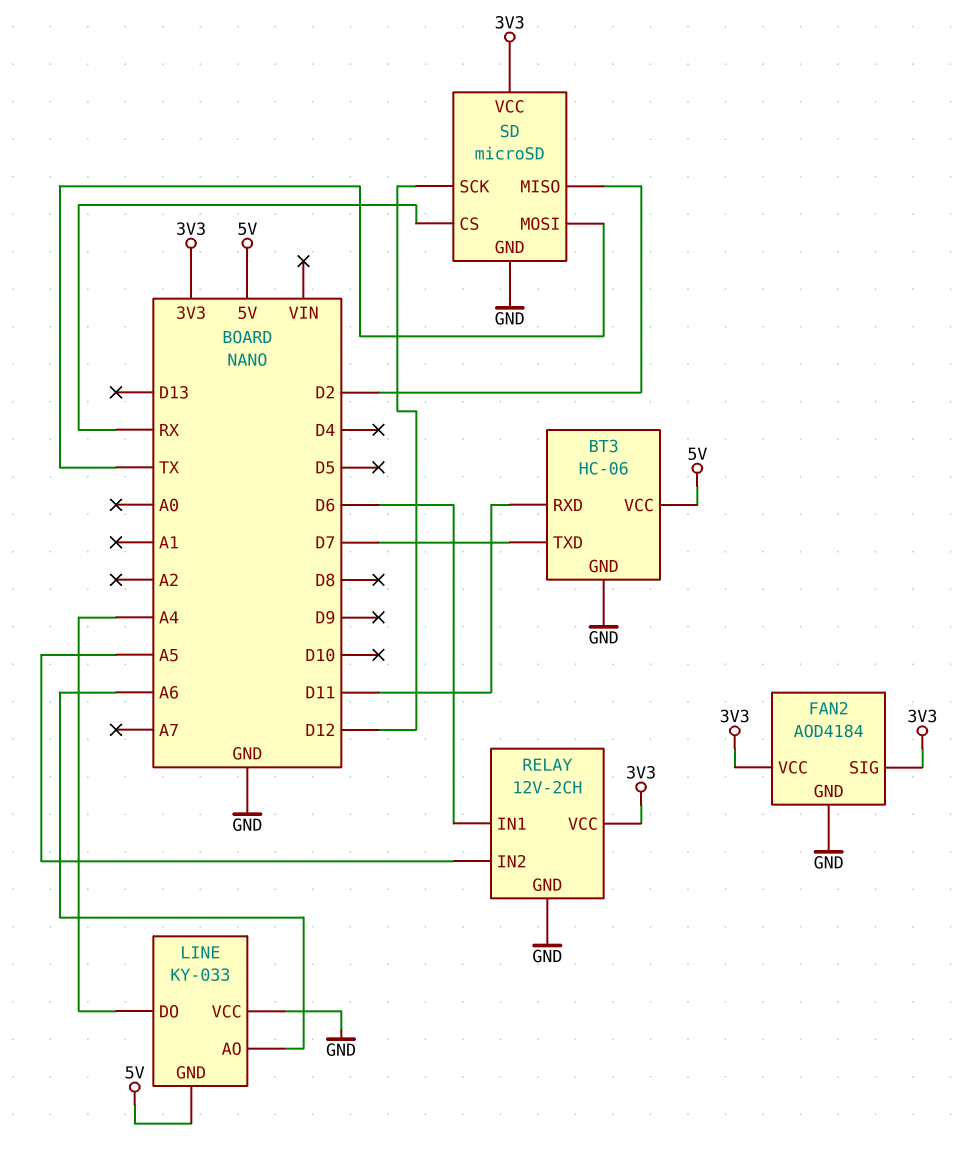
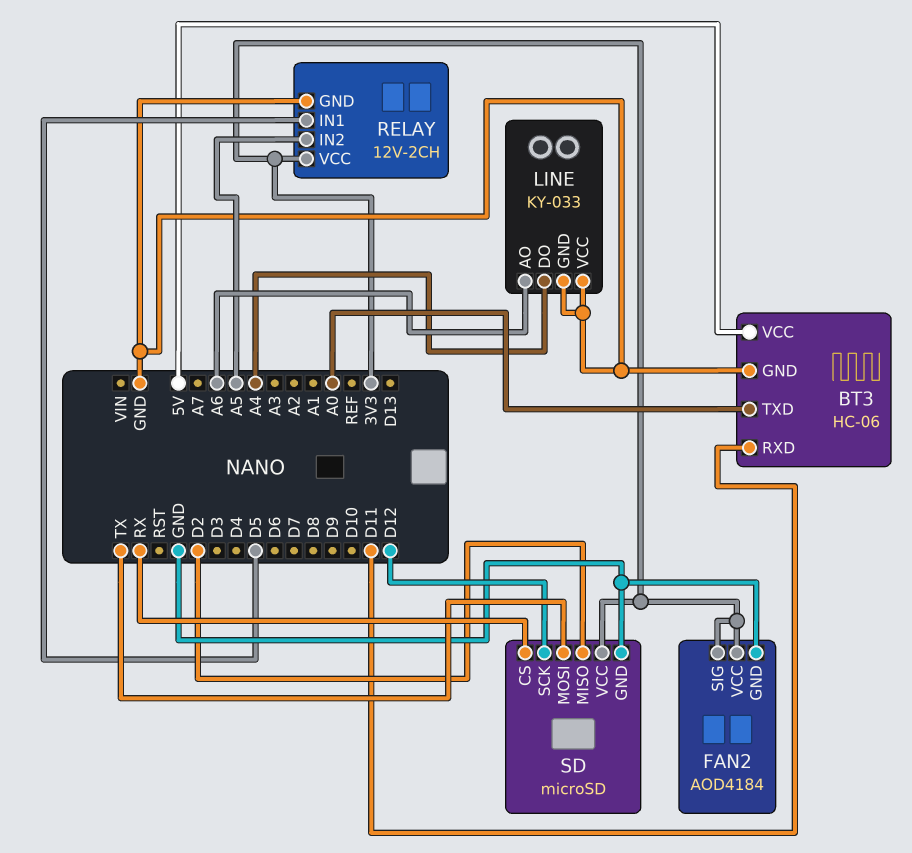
BT3 pin TXD: D7 -> A0
LINE pin GND: 5V -> GND
RELAY pin IN1: D6 -> D5

